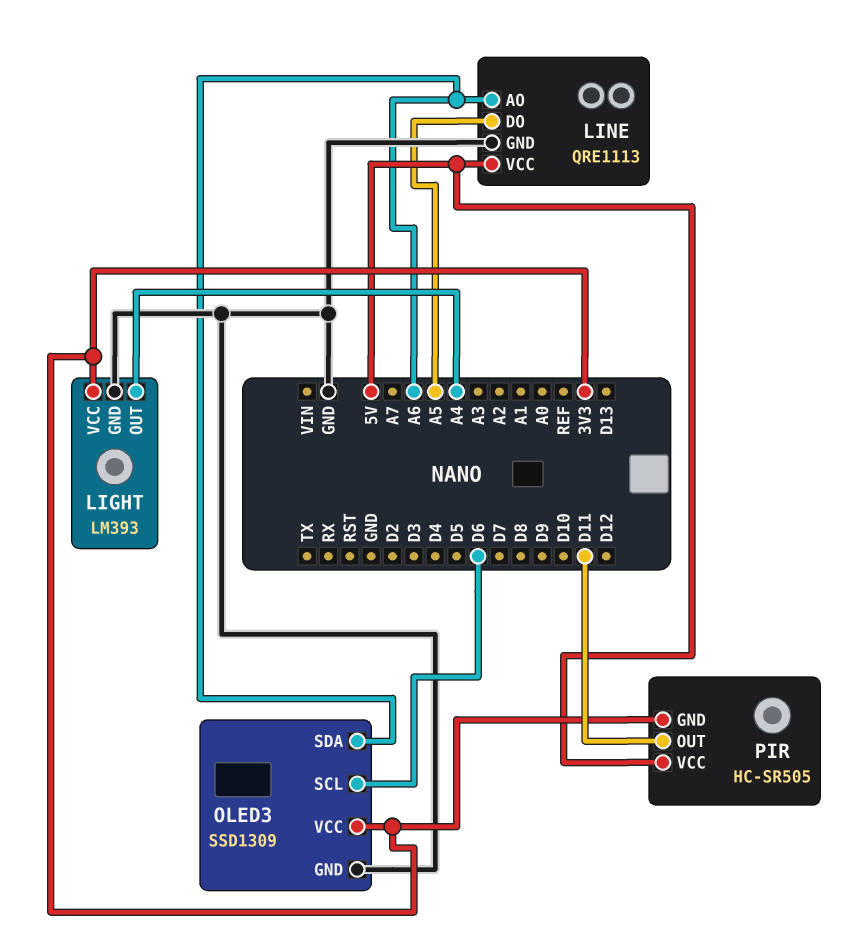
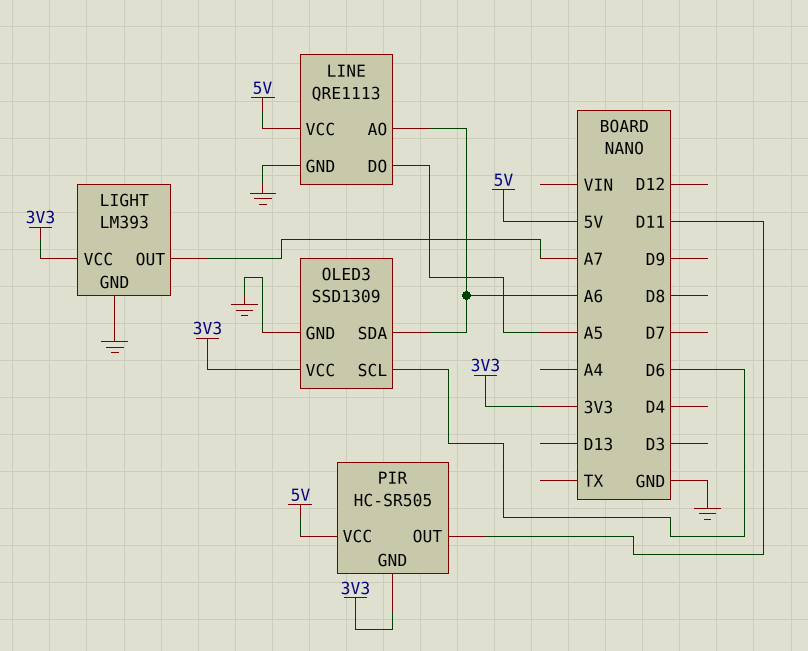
LIGHT pin OUT: A4 -> A7

